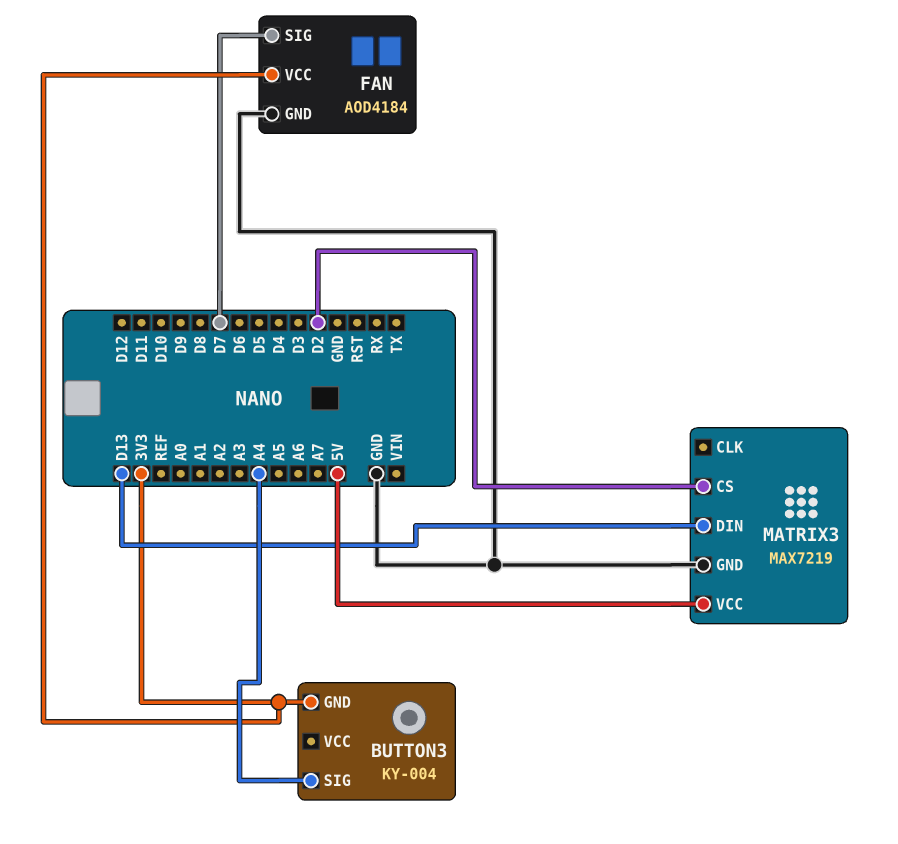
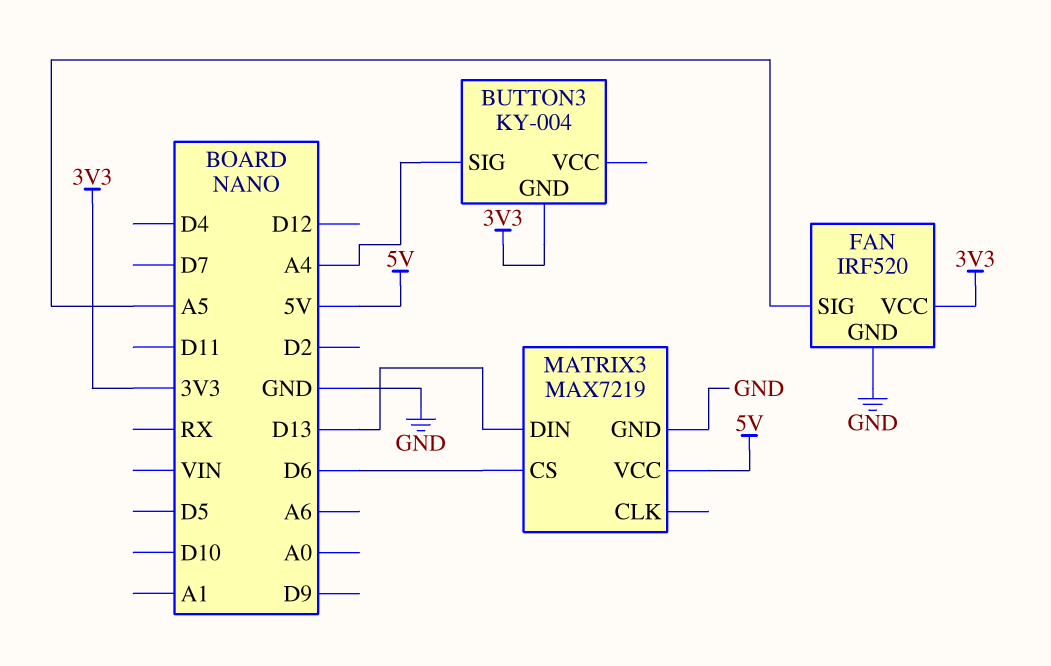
FAN: AOD4184 -> IRF520
FAN pin SIG: D7 -> A5
MATRIX3 pin CS: D2 -> D6

